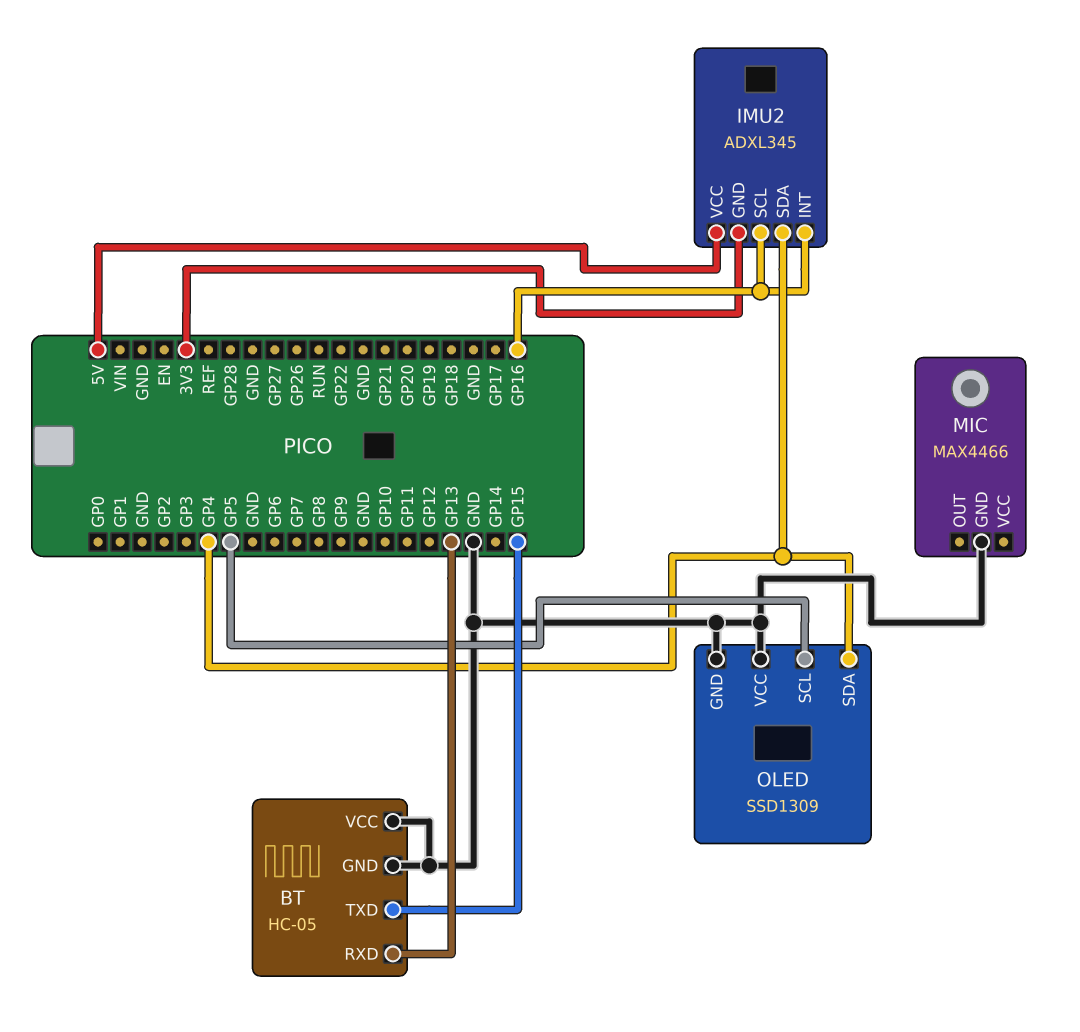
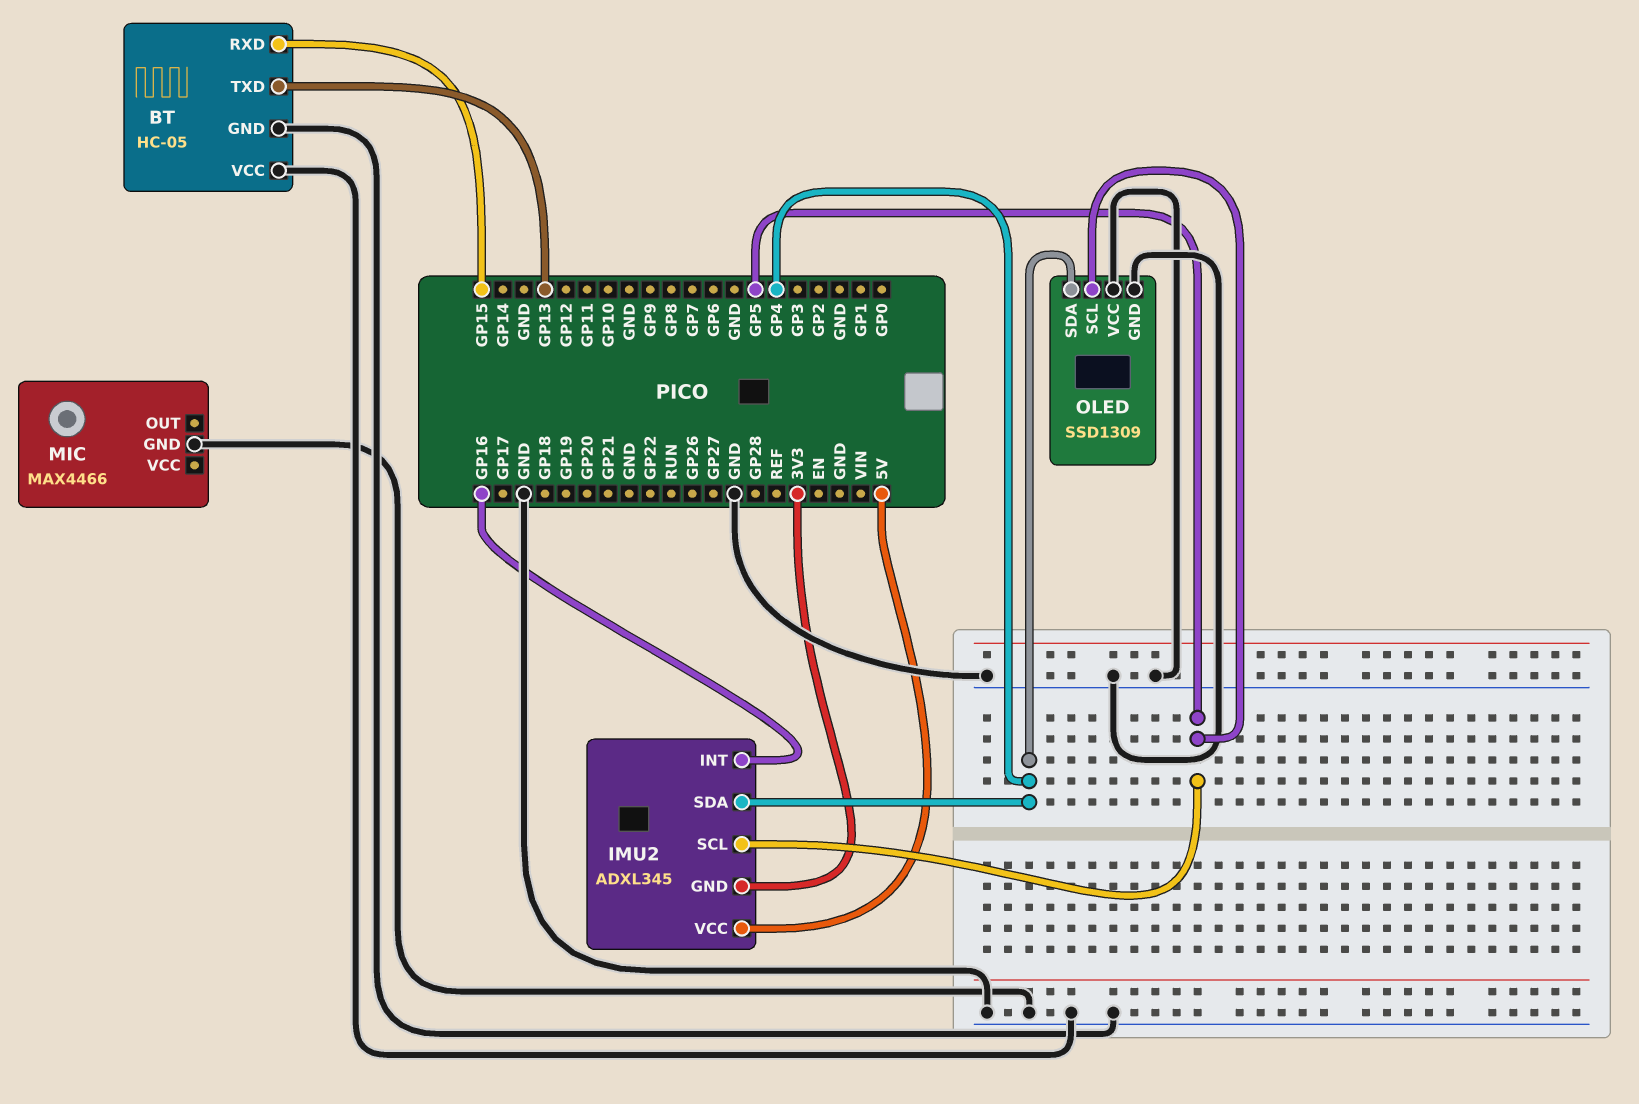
BT pin RXD: GP13 -> GP15
BT pin TXD: GP15 -> GP13
IMU2 pin SCL: GP16 -> GP5

